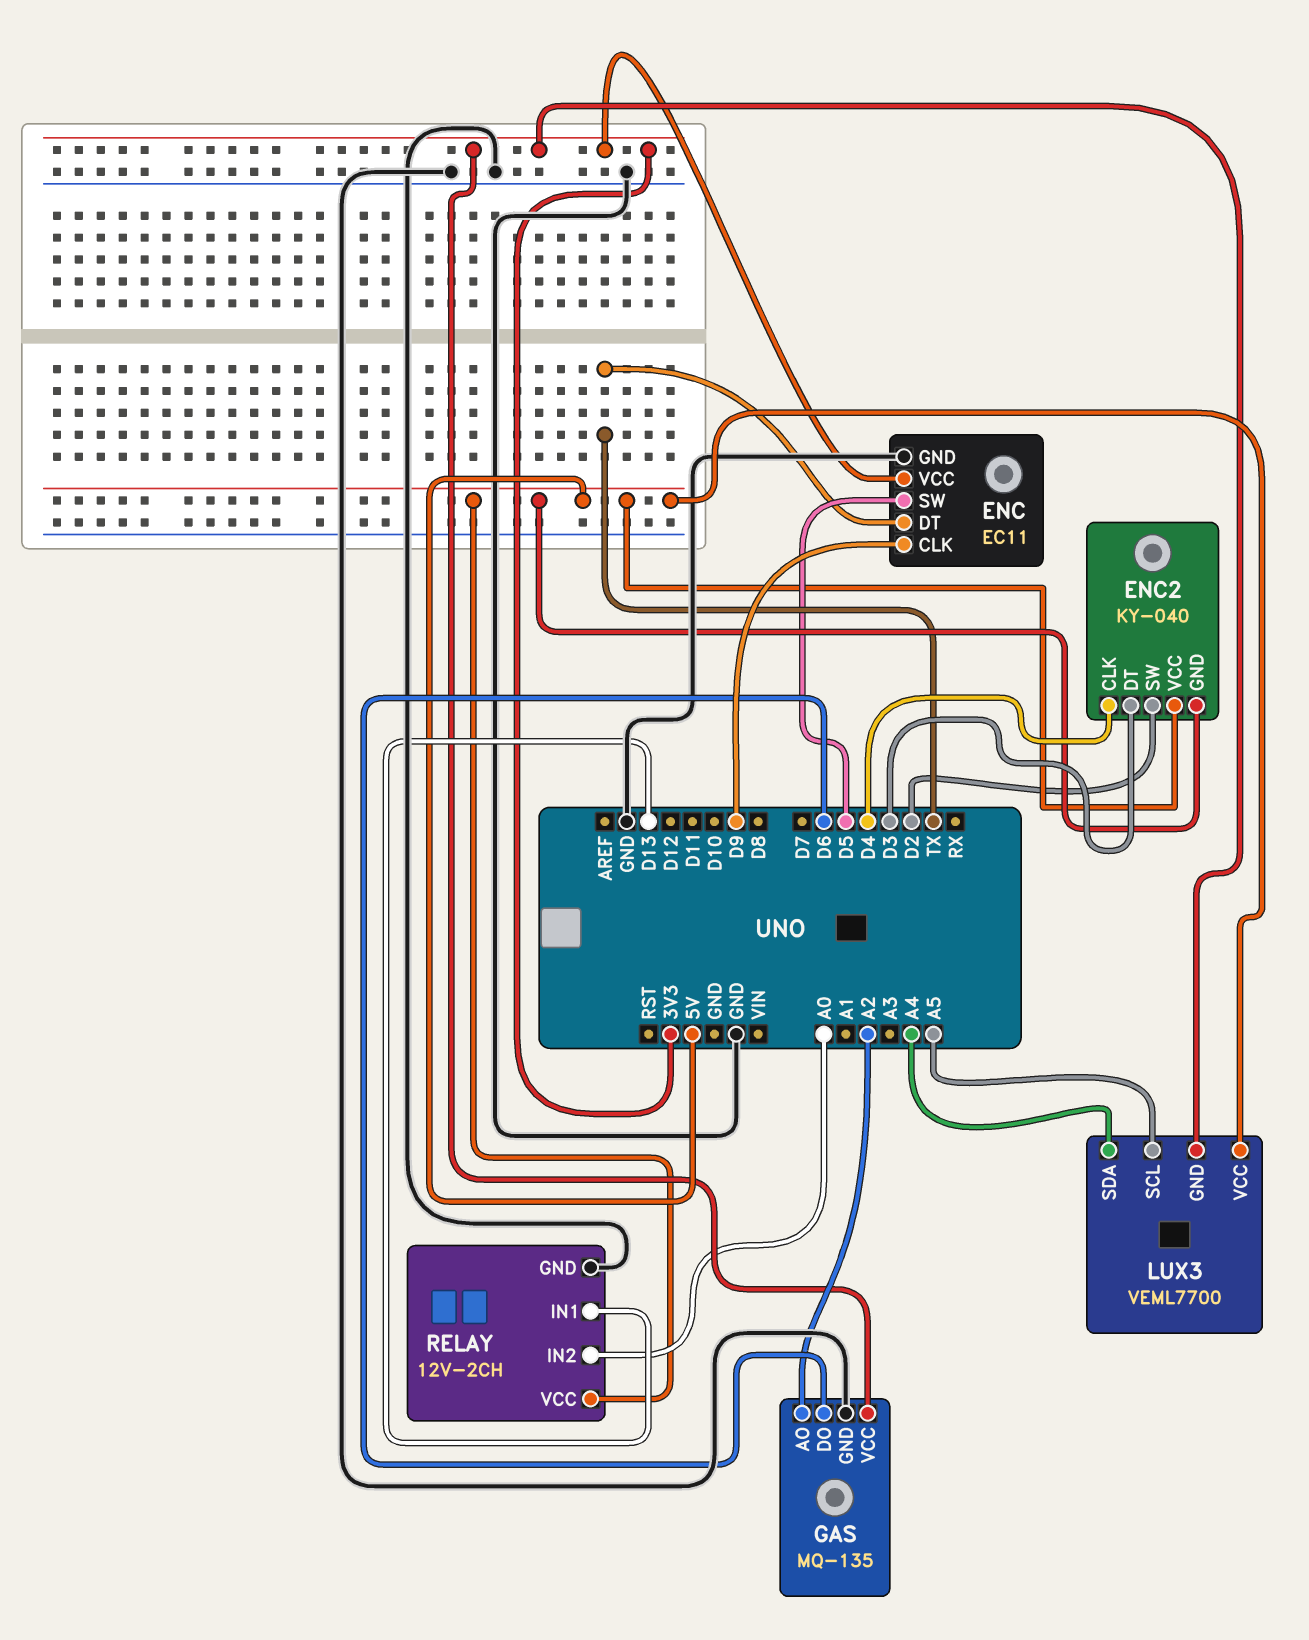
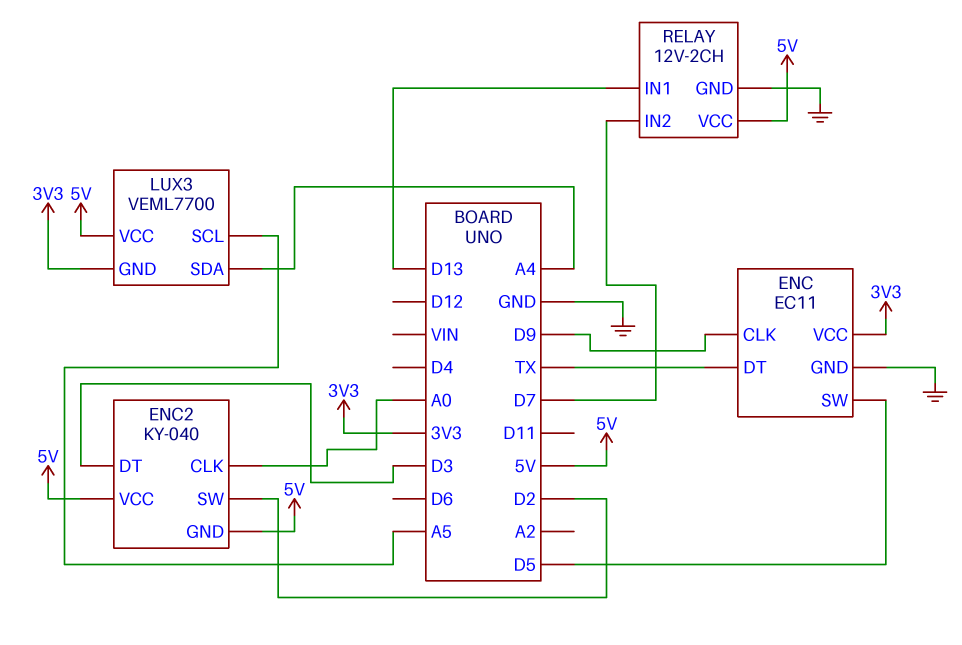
ENC2 pin CLK: D4 -> A0
GAS: MQ-135 -> none
GAS pin AO: A2 -> none
GAS pin DO: D6 -> none
GAS pin GND: GND -> none
GAS pin VCC: 3V3 -> none
RELAY pin IN2: A0 -> D7

